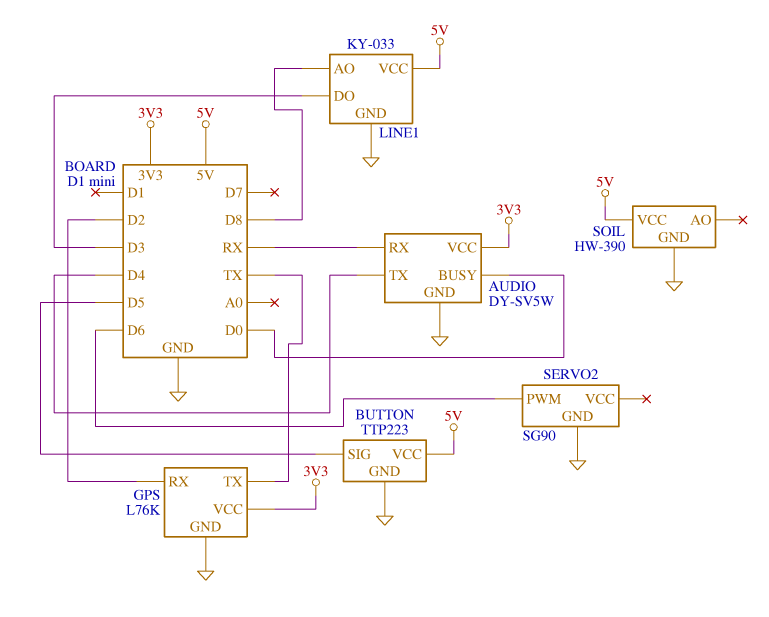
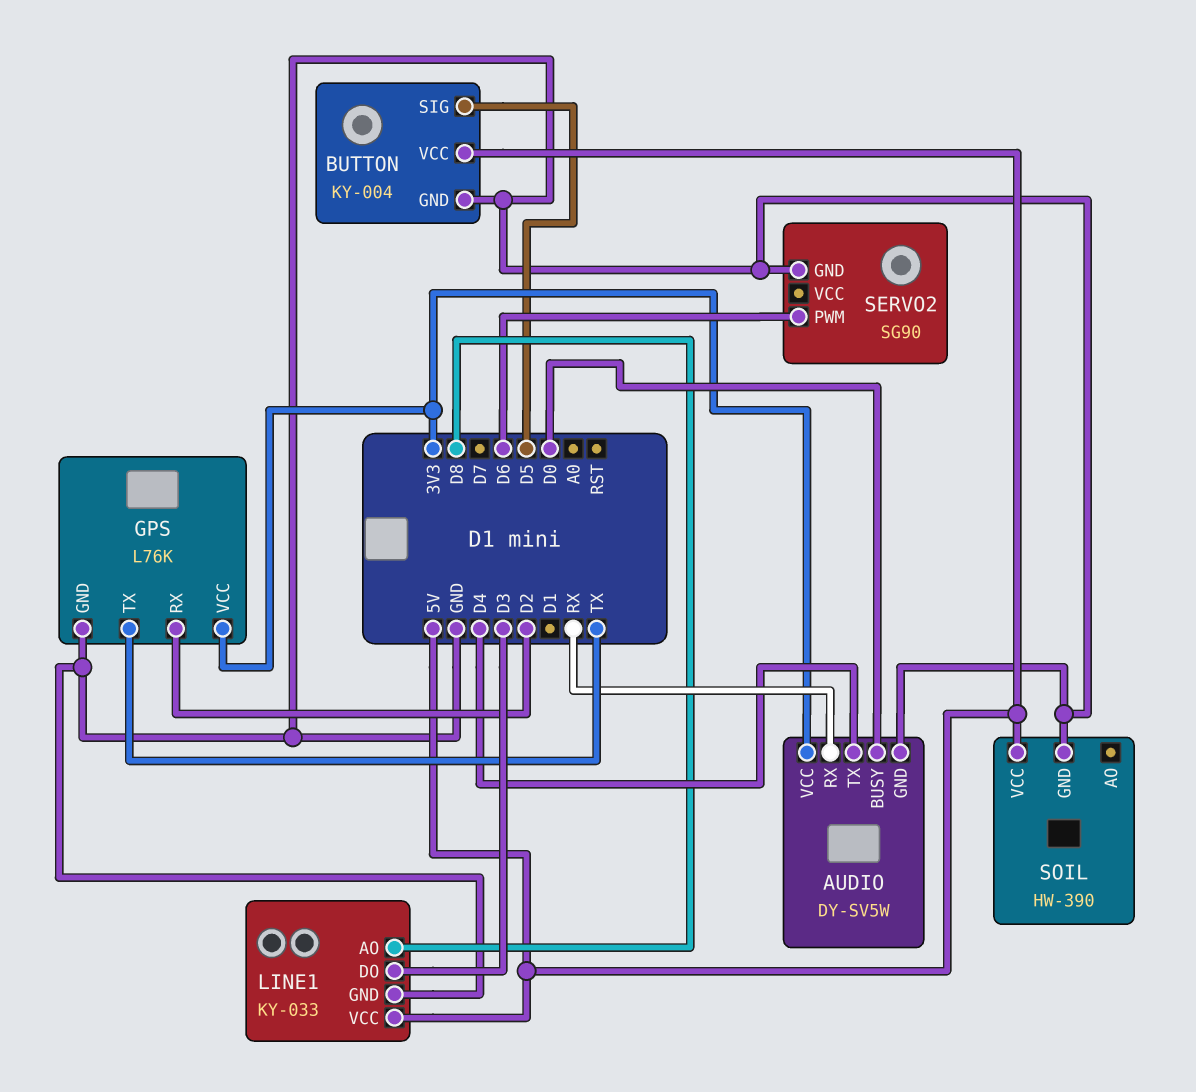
BUTTON: TTP223 -> KY-004

